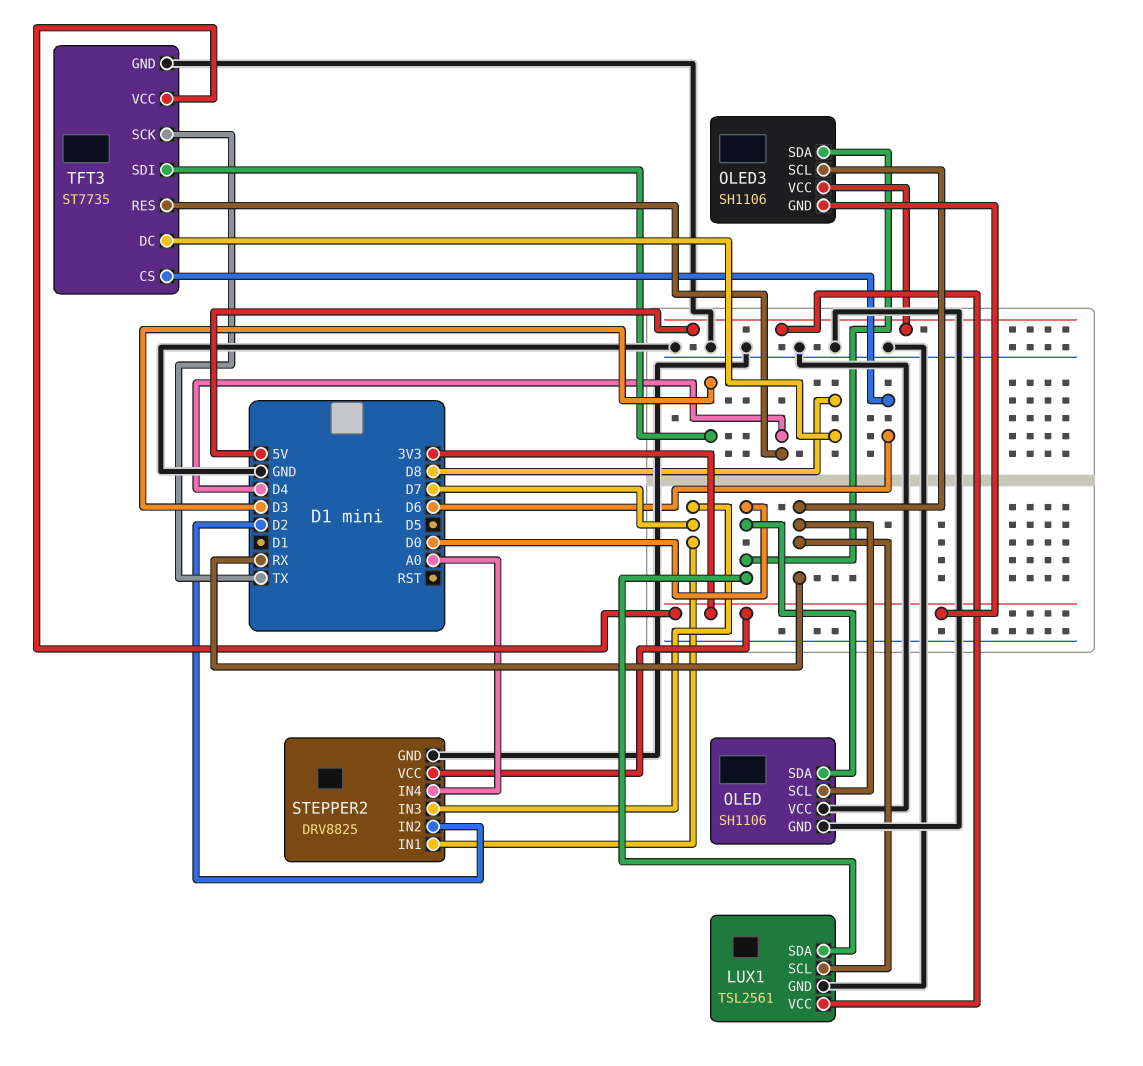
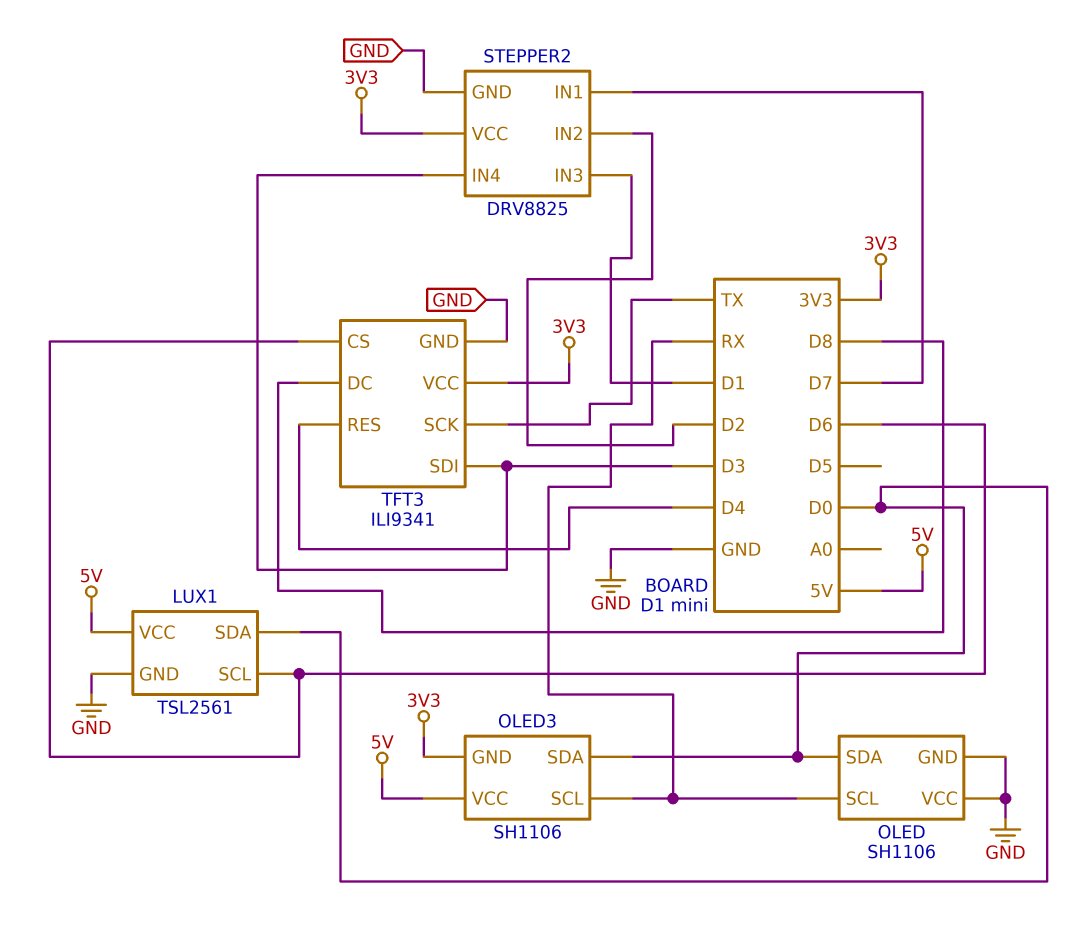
LUX1 pin SCL: RX -> D6
STEPPER2 pin IN3: D7 -> D1
STEPPER2 pin IN4: A0 -> D3
TFT3: ST7735 -> ILI9341

